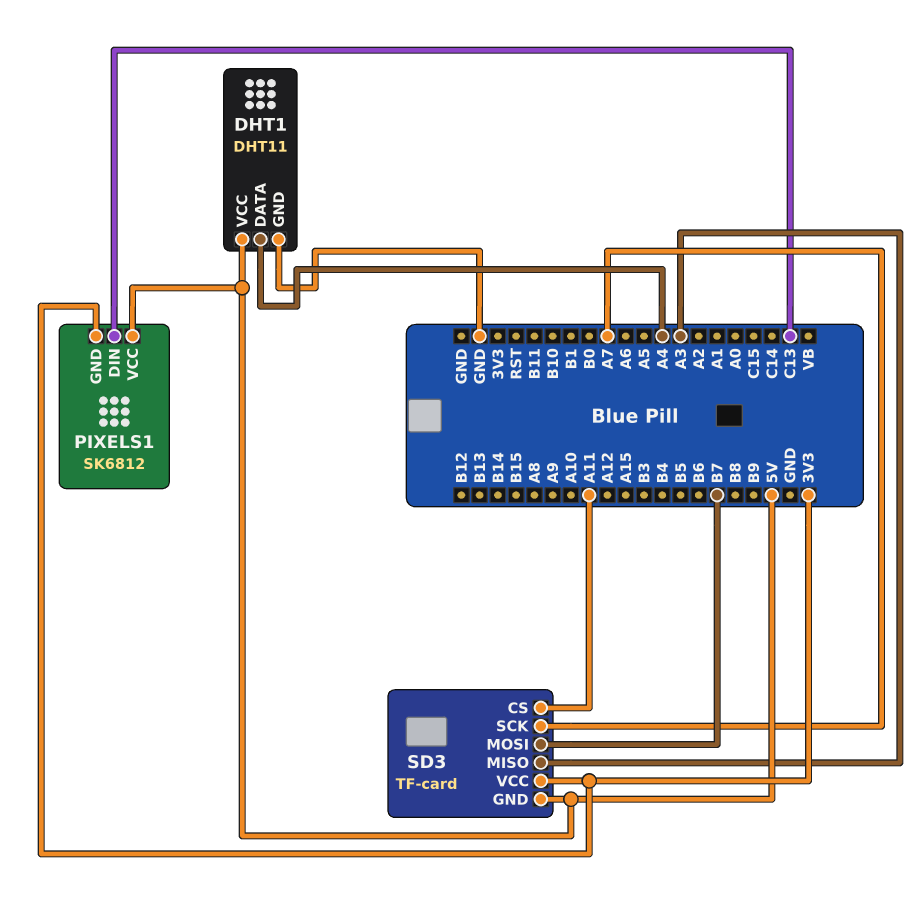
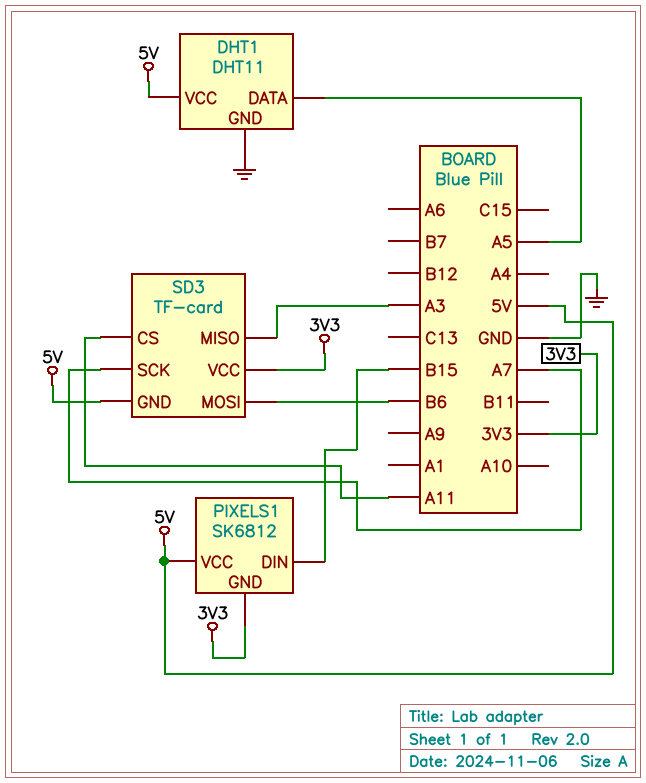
DHT1 pin DATA: A4 -> A5
PIXELS1 pin DIN: C13 -> B15
SD3 pin MOSI: B7 -> B6

